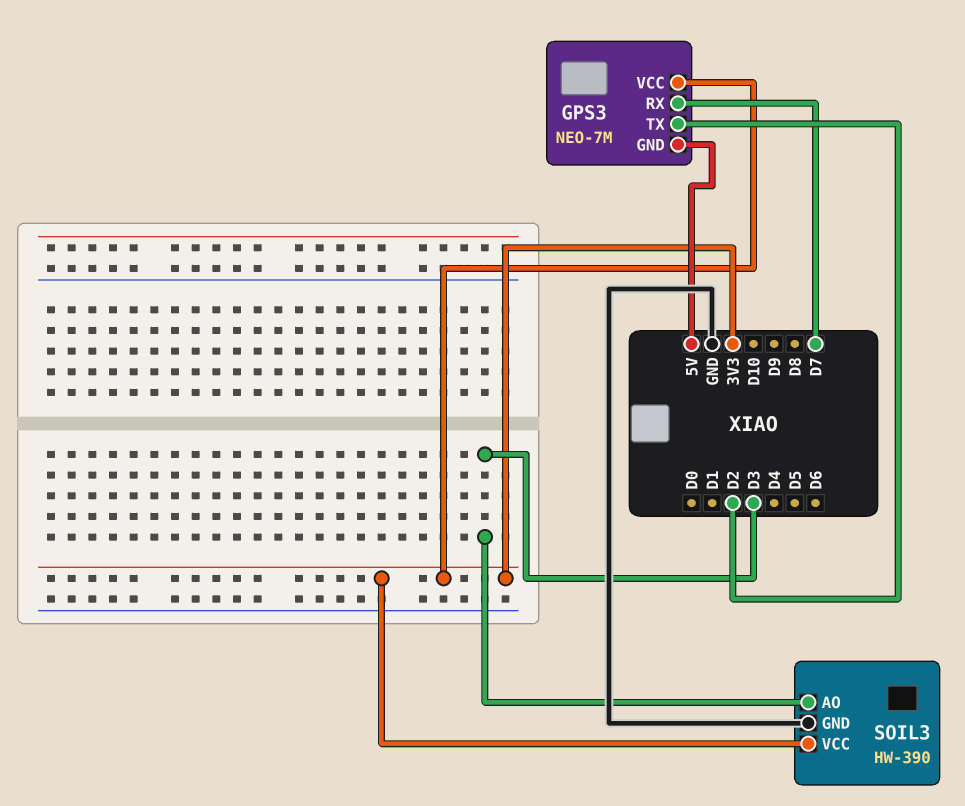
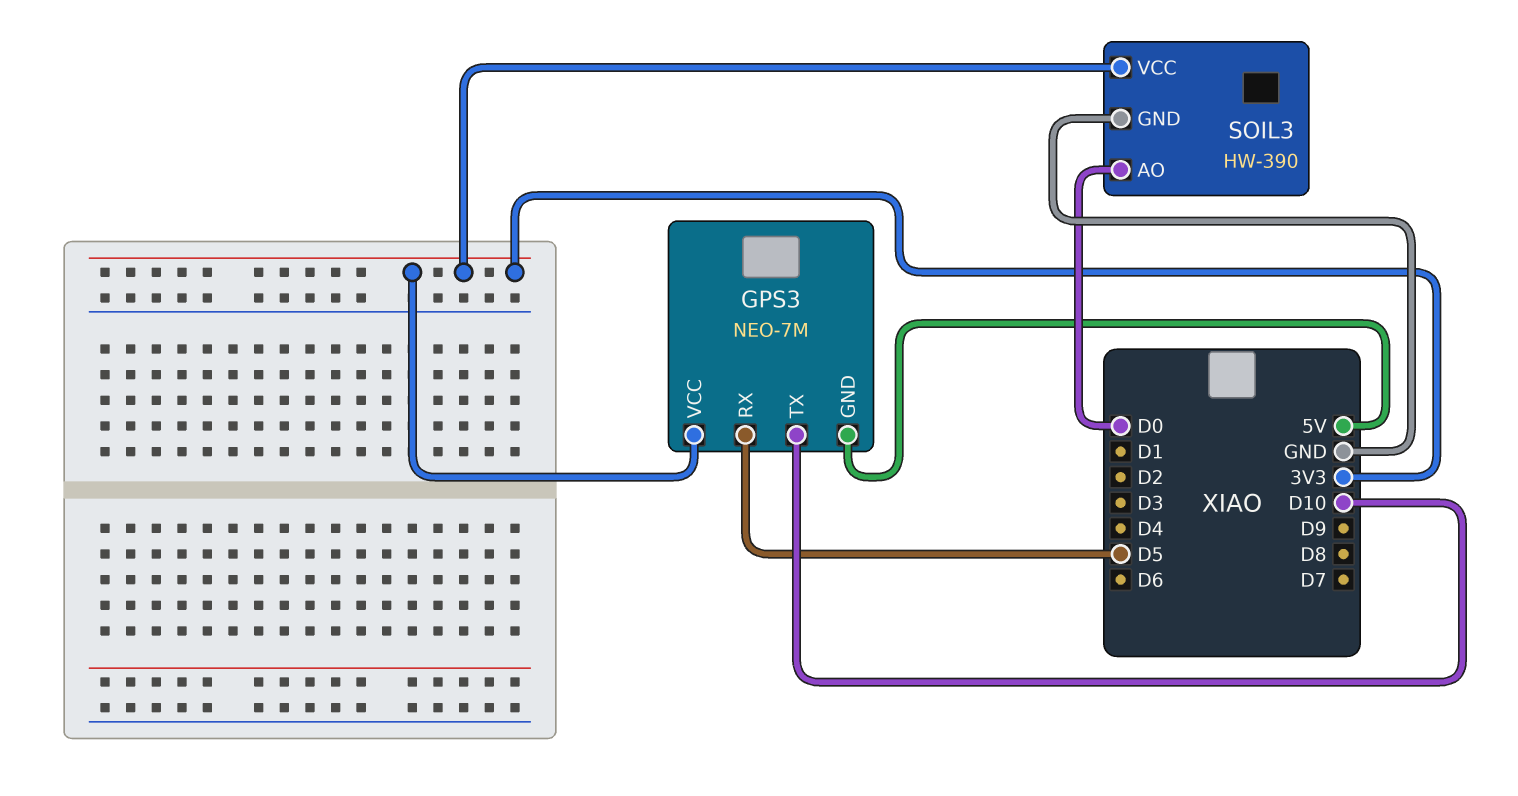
GPS3 pin RX: D7 -> D5
GPS3 pin TX: D2 -> D10
SOIL3 pin AO: D3 -> D0

